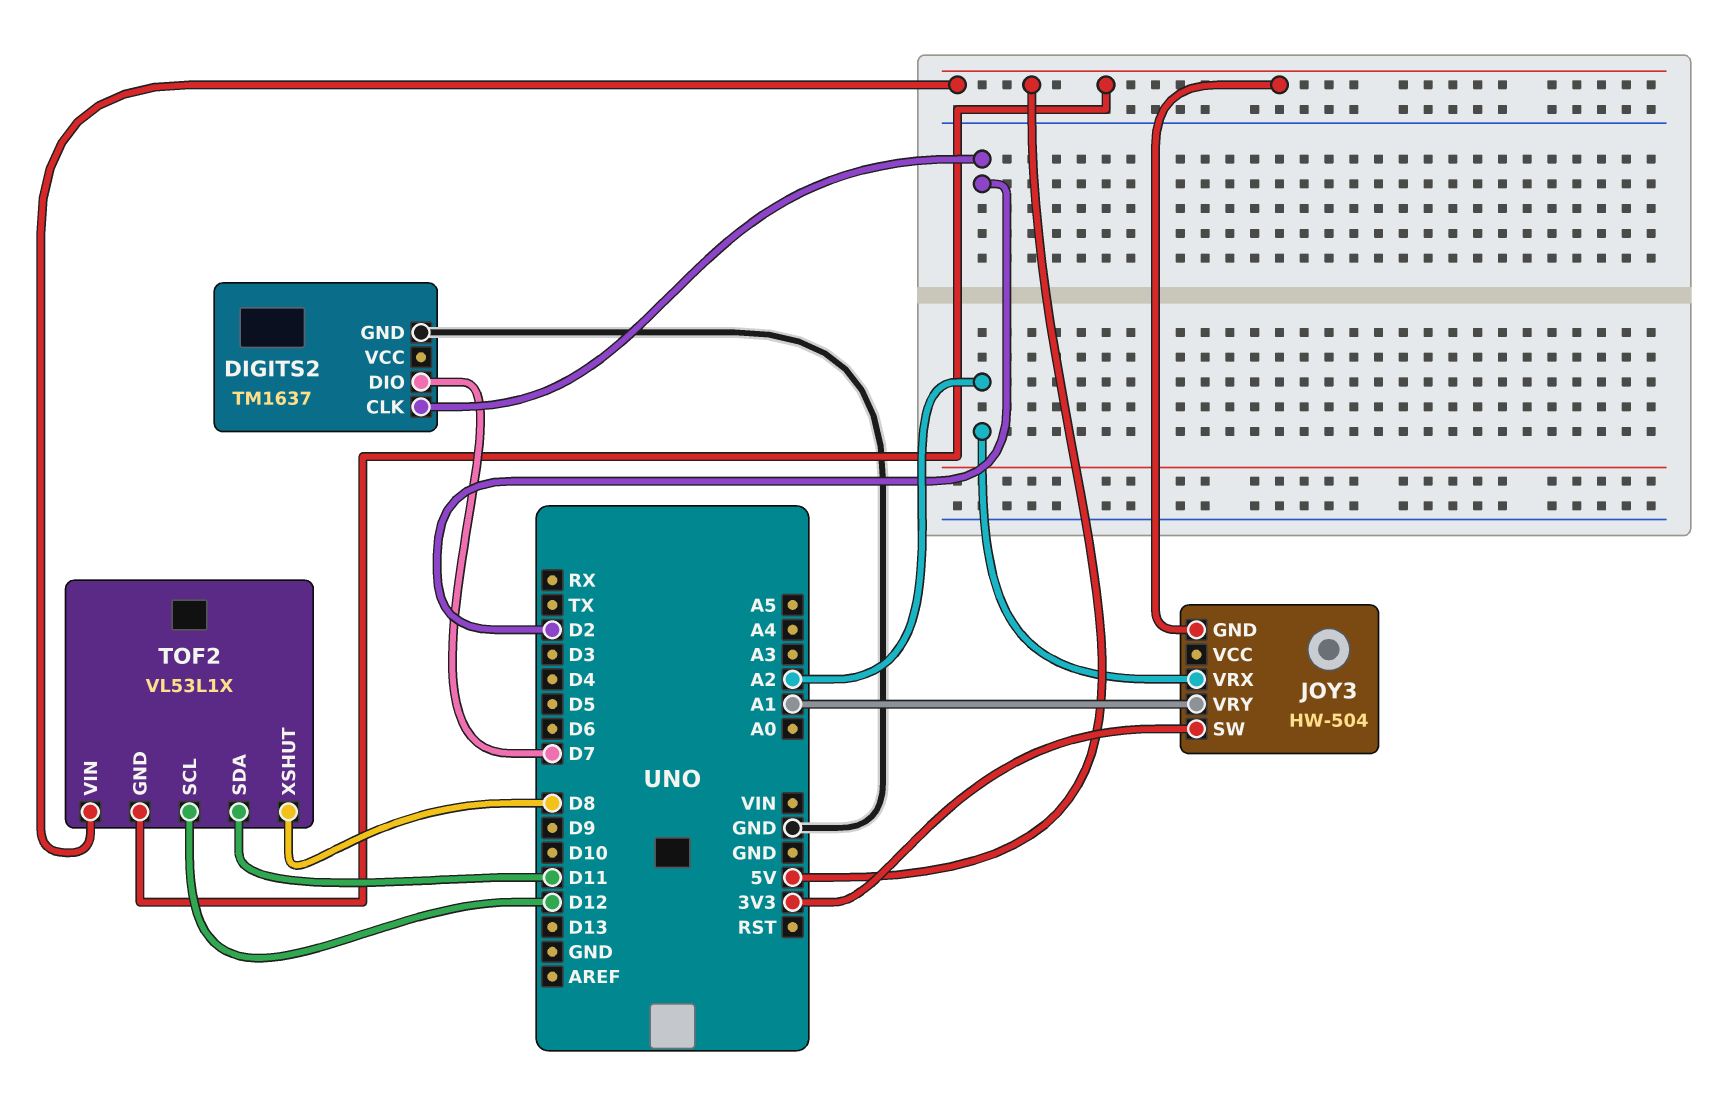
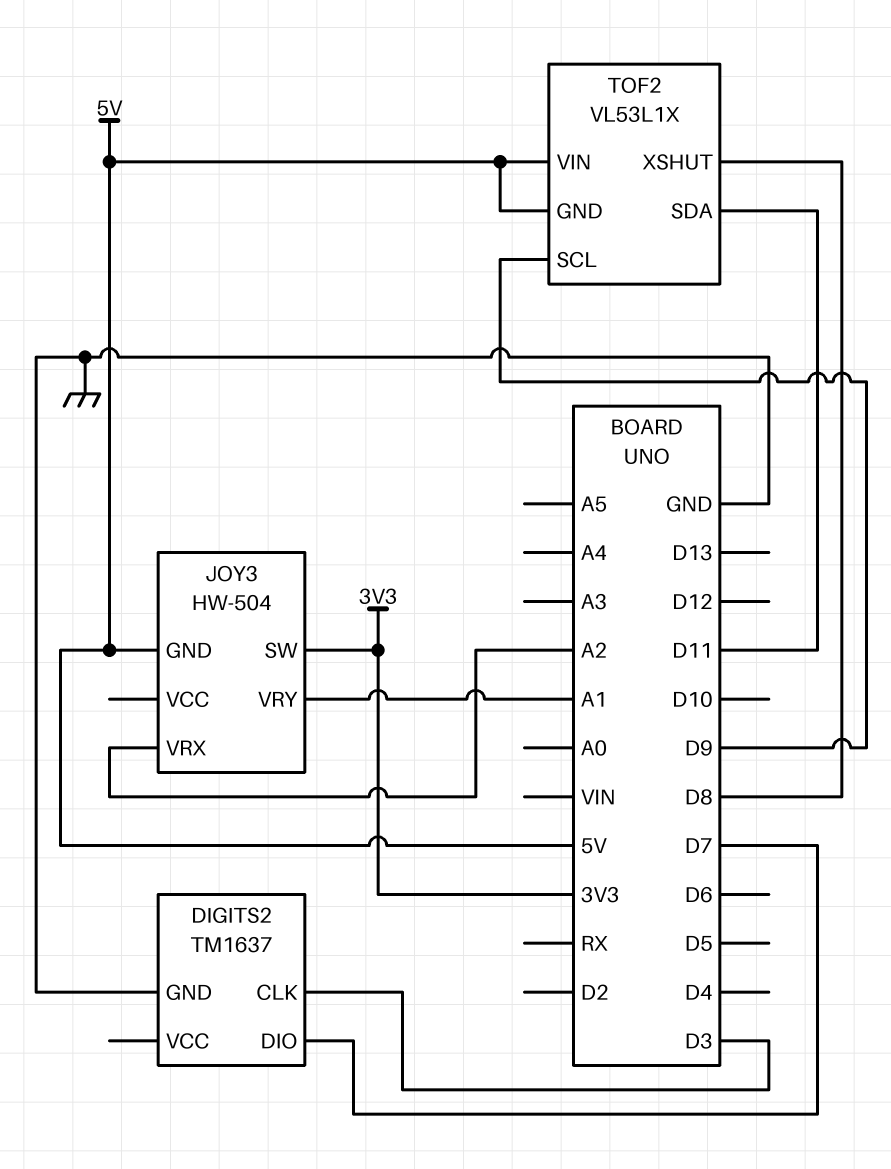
DIGITS2 pin CLK: D2 -> D3
TOF2 pin SCL: D12 -> D9

